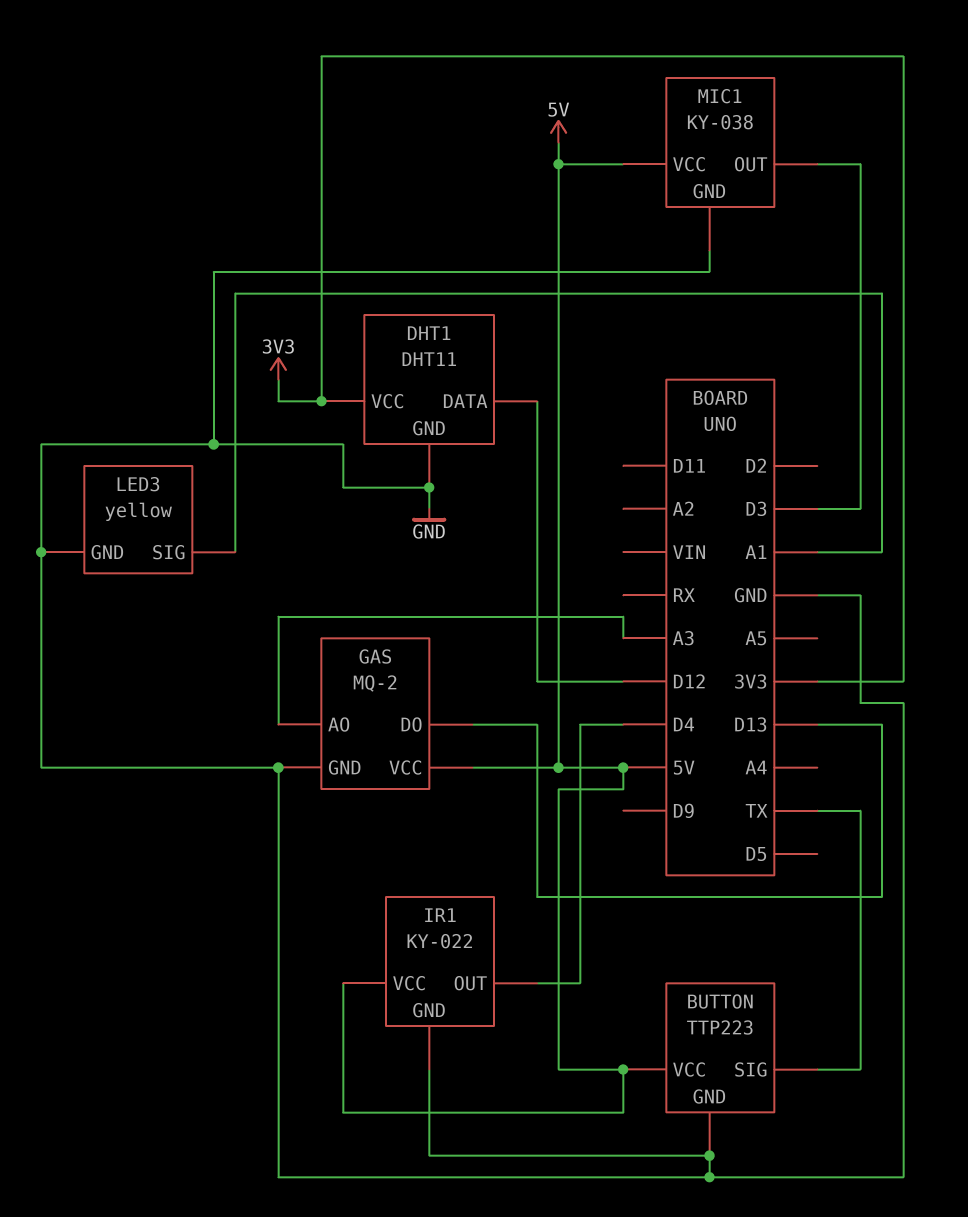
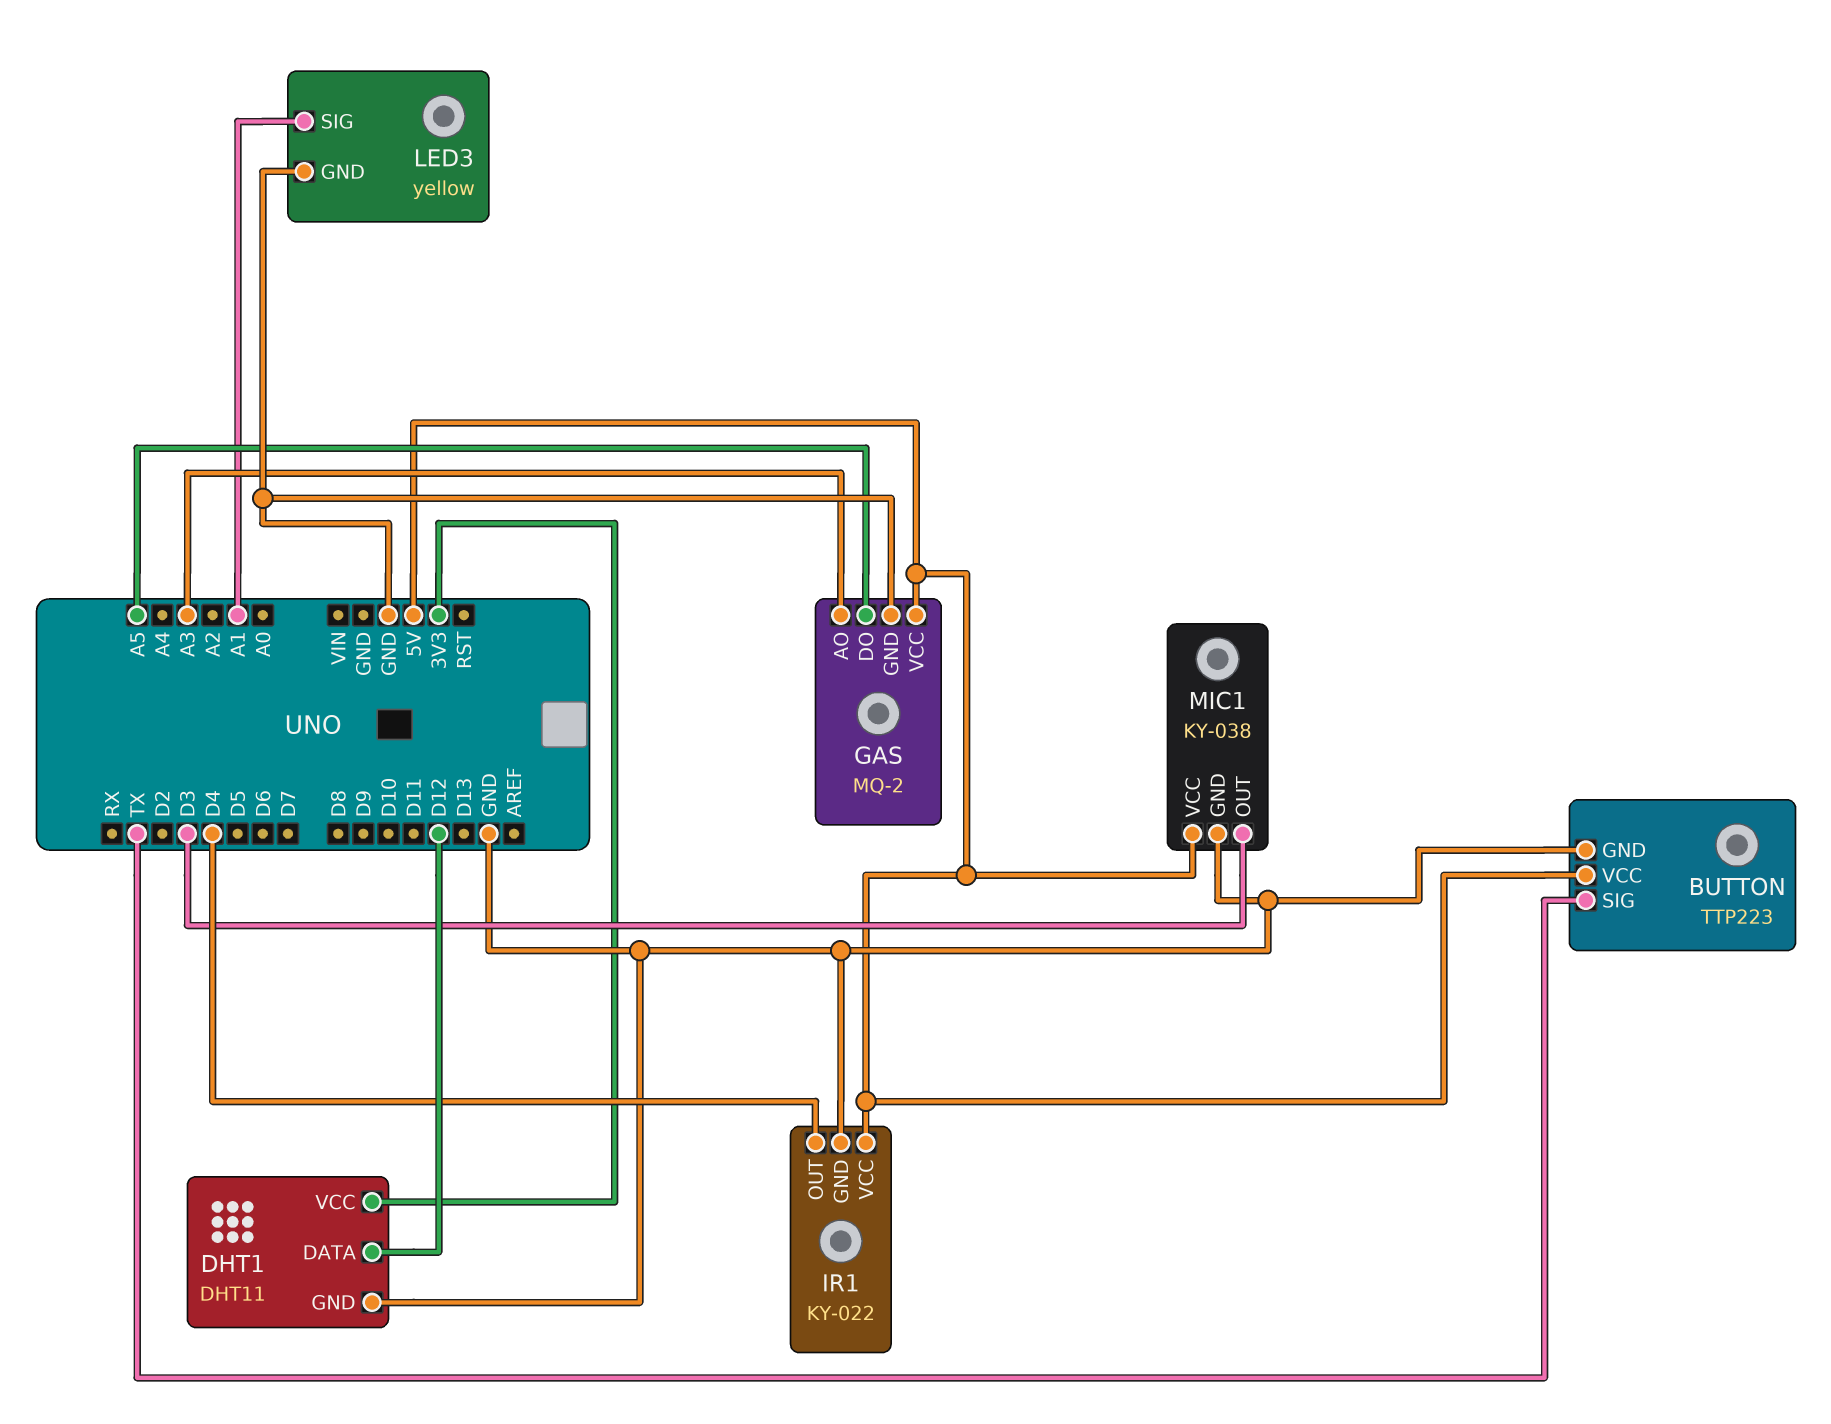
GAS pin DO: D13 -> A5

